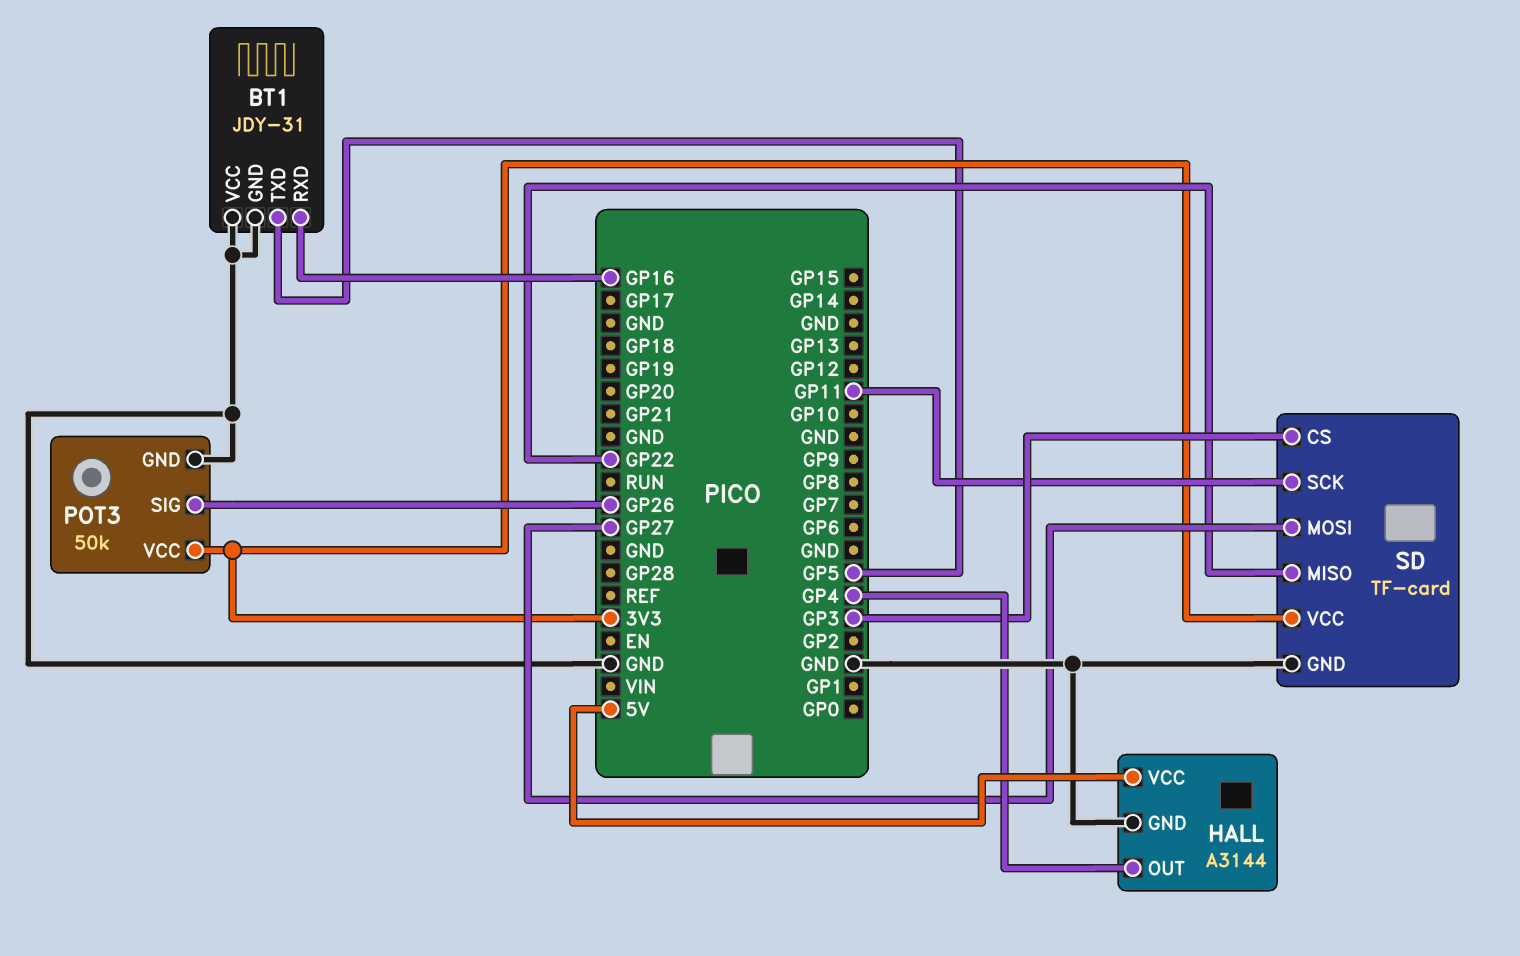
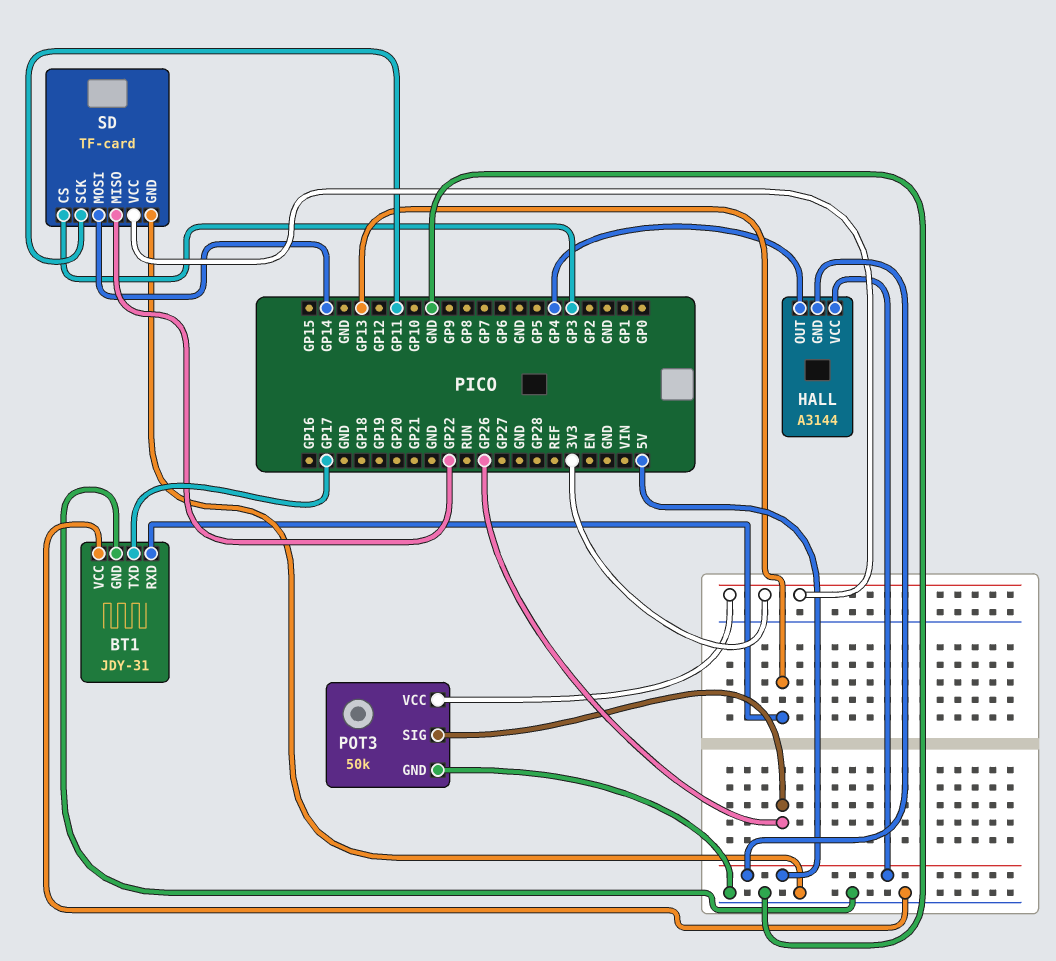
BT1 pin RXD: GP16 -> GP13
BT1 pin TXD: GP5 -> GP17
HALL pin GND: GND -> 5V
SD pin MOSI: GP27 -> GP14

